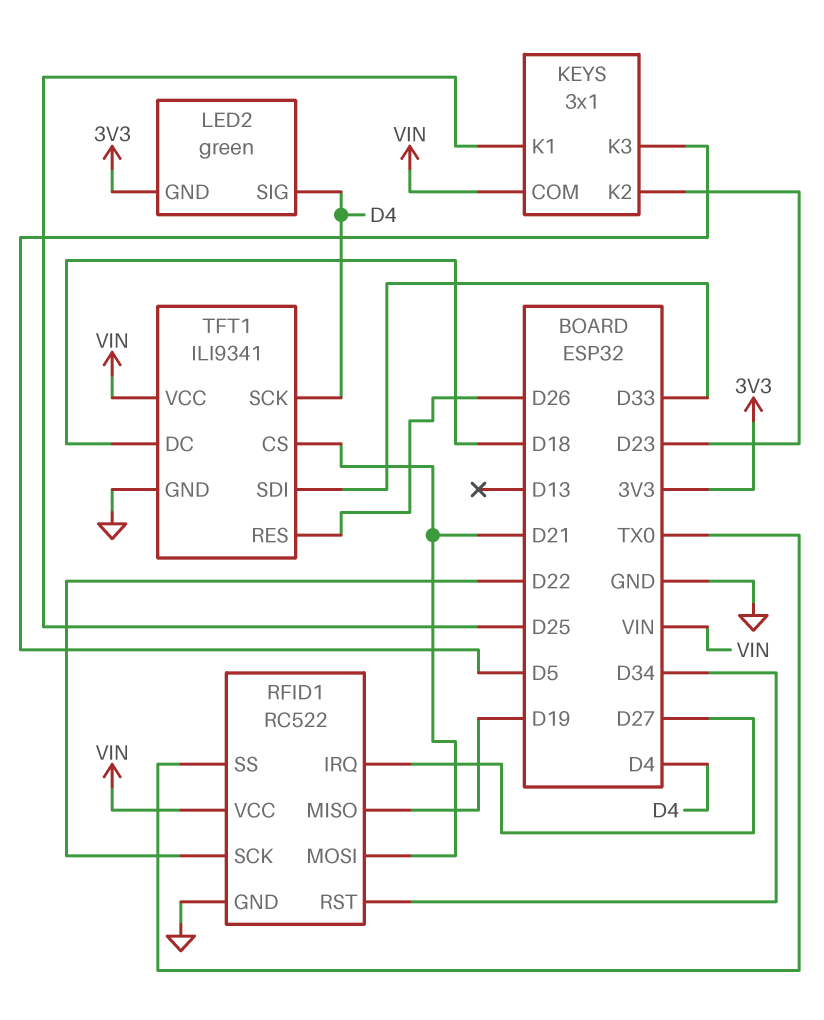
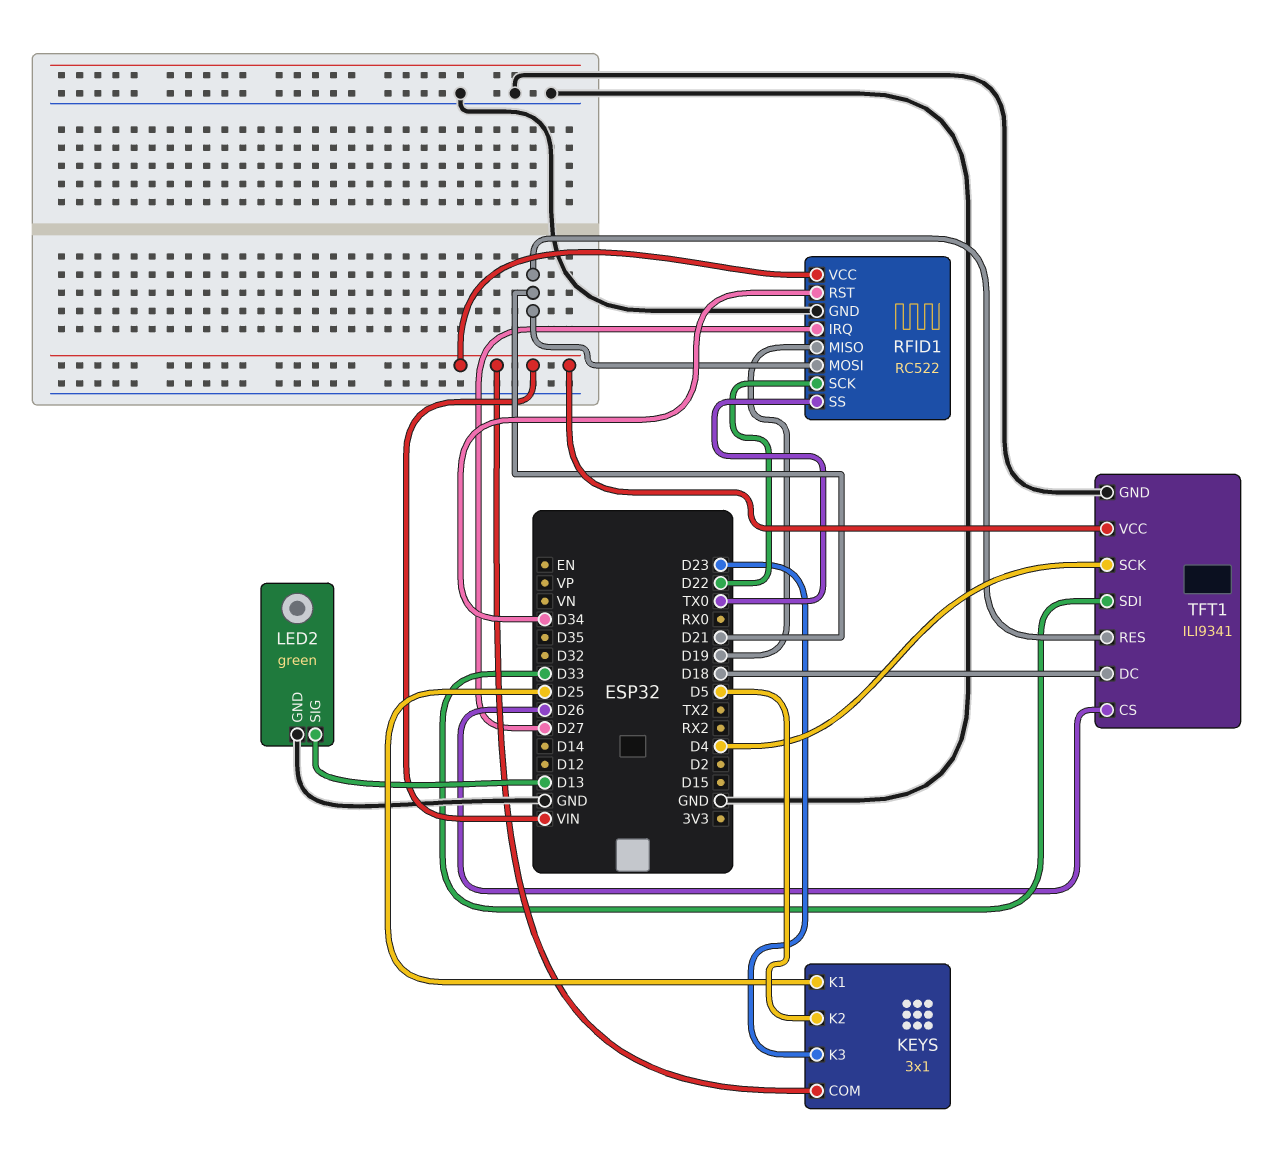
KEYS pin K2: D23 -> D5
KEYS pin K3: D5 -> D23
LED2 pin GND: 3V3 -> GND
LED2 pin SIG: D4 -> D13
TFT1 pin CS: D21 -> D26
TFT1 pin RES: D26 -> D21

